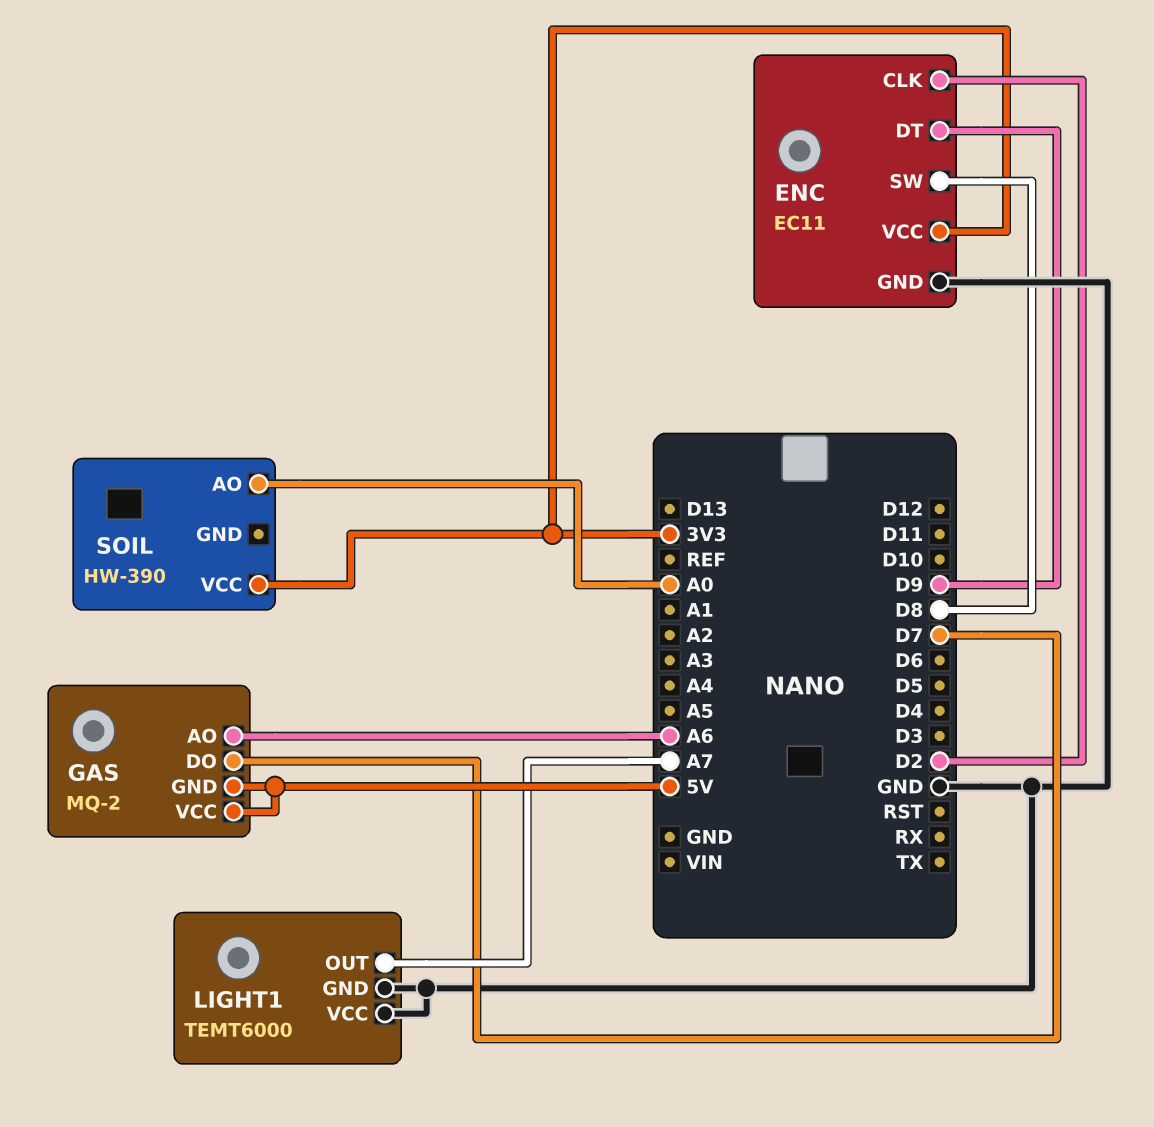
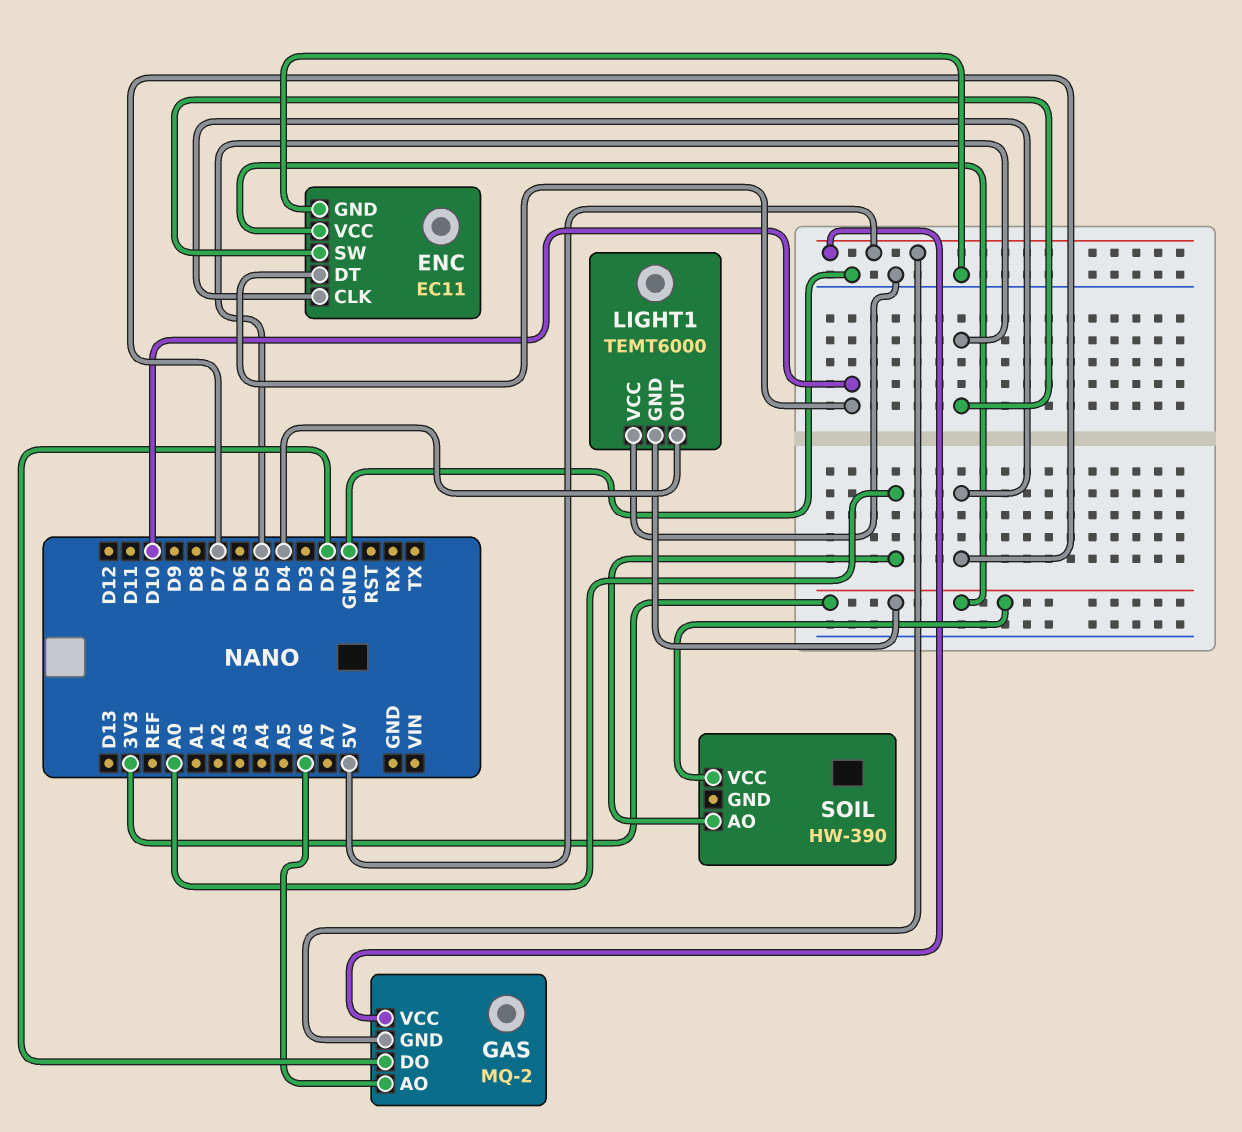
ENC pin CLK: D2 -> D7
ENC pin DT: D9 -> D10
ENC pin SW: D8 -> D5
GAS pin DO: D7 -> D2
LIGHT1 pin GND: GND -> 3V3
LIGHT1 pin OUT: A7 -> D4

